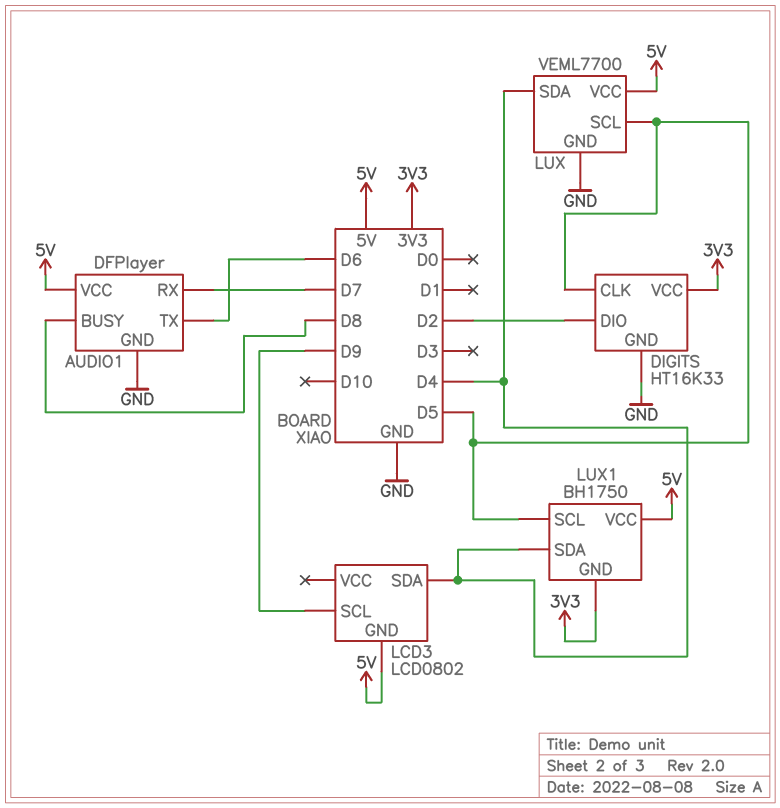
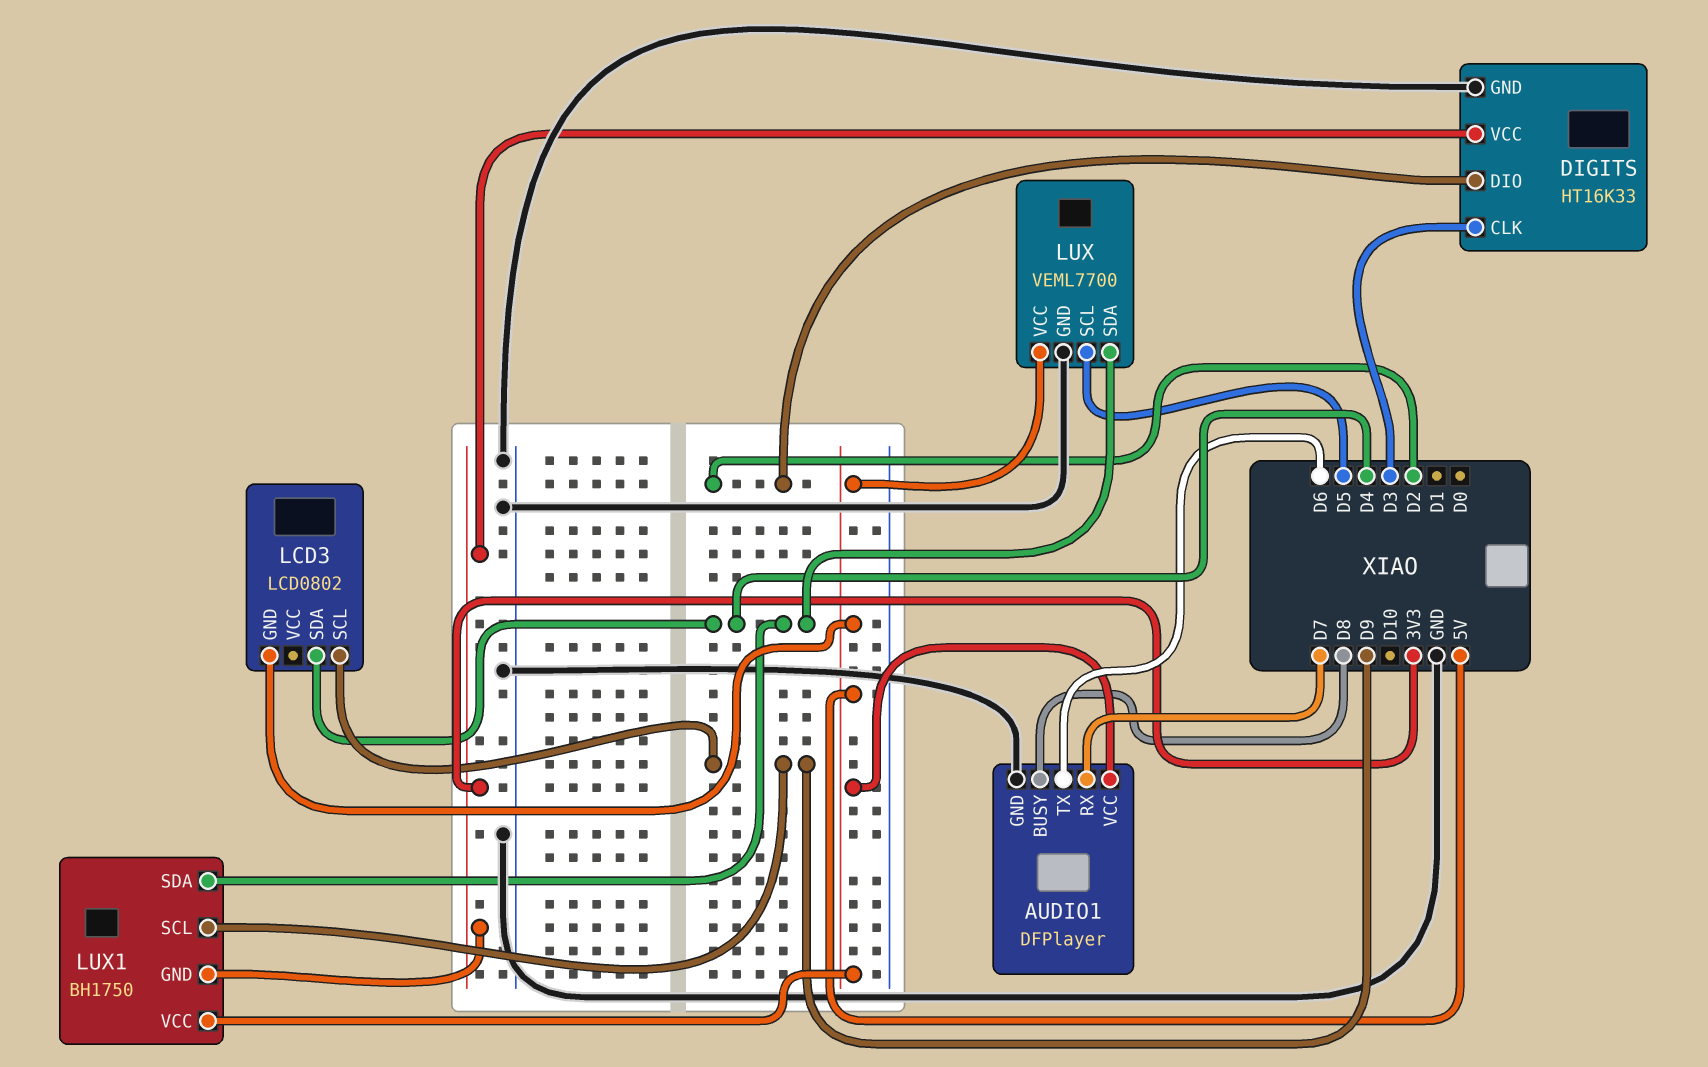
DIGITS pin CLK: D5 -> D3
LUX1 pin SCL: D5 -> D9

